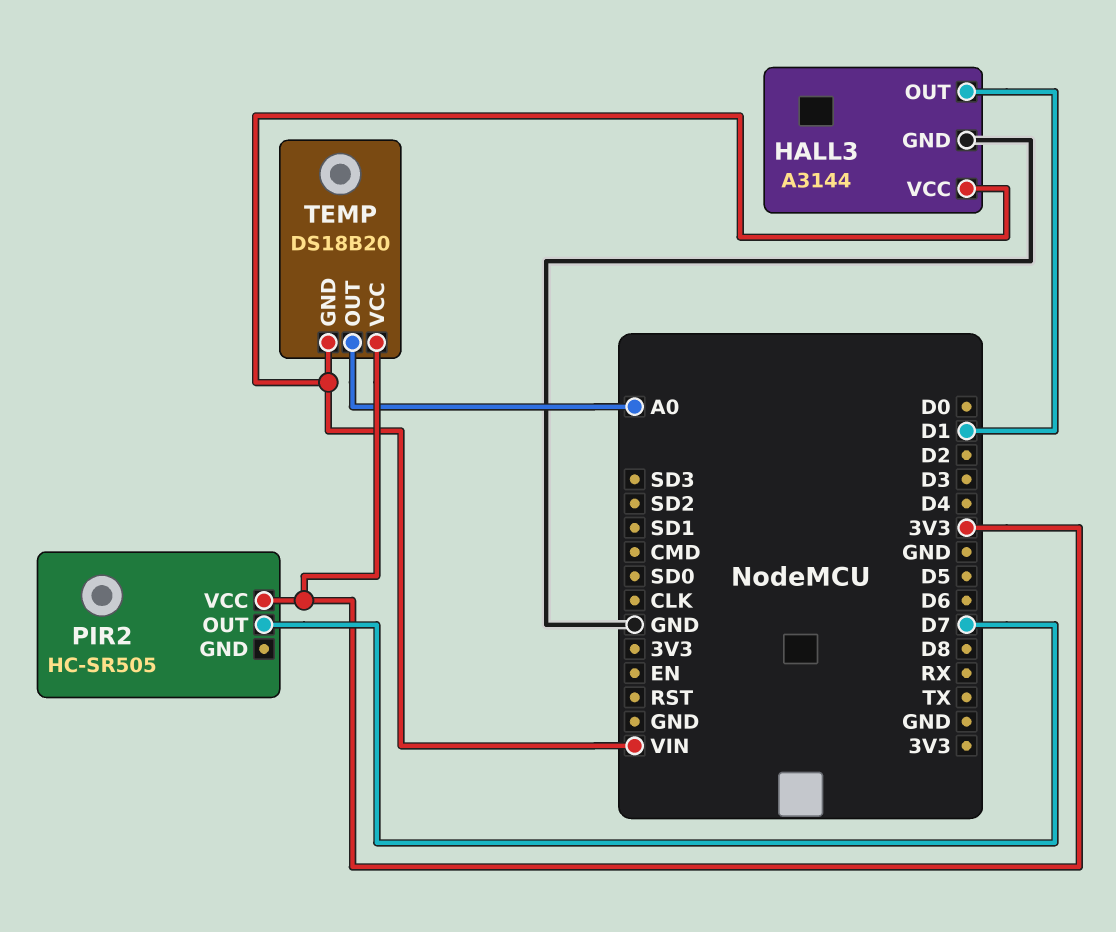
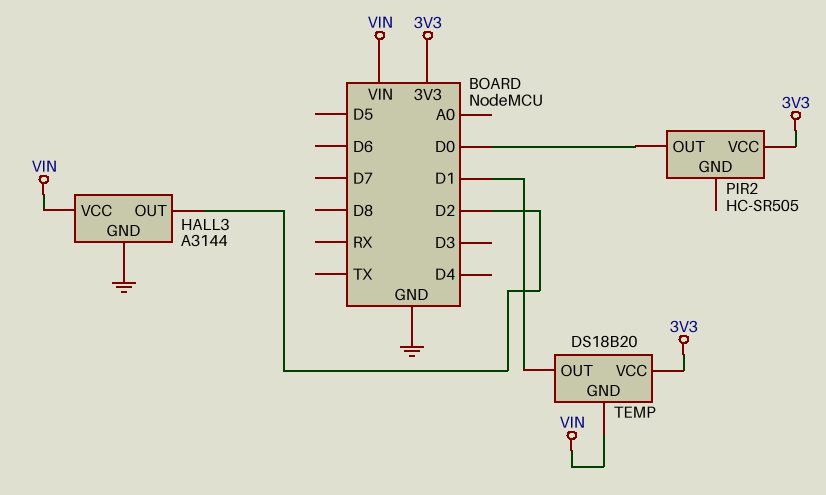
HALL3 pin OUT: D1 -> D2
PIR2 pin OUT: D7 -> D0
TEMP pin OUT: A0 -> D1

